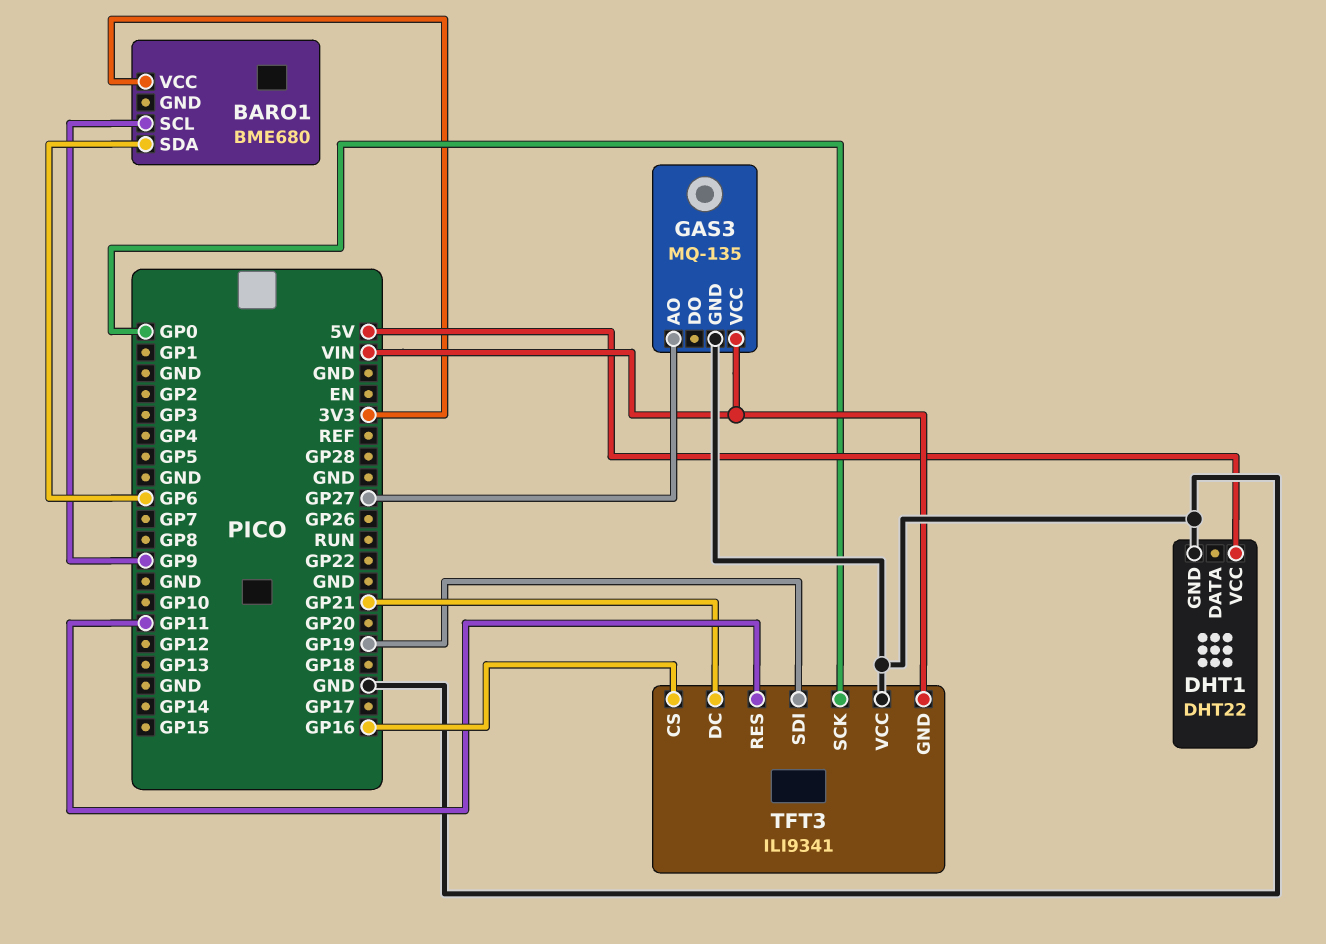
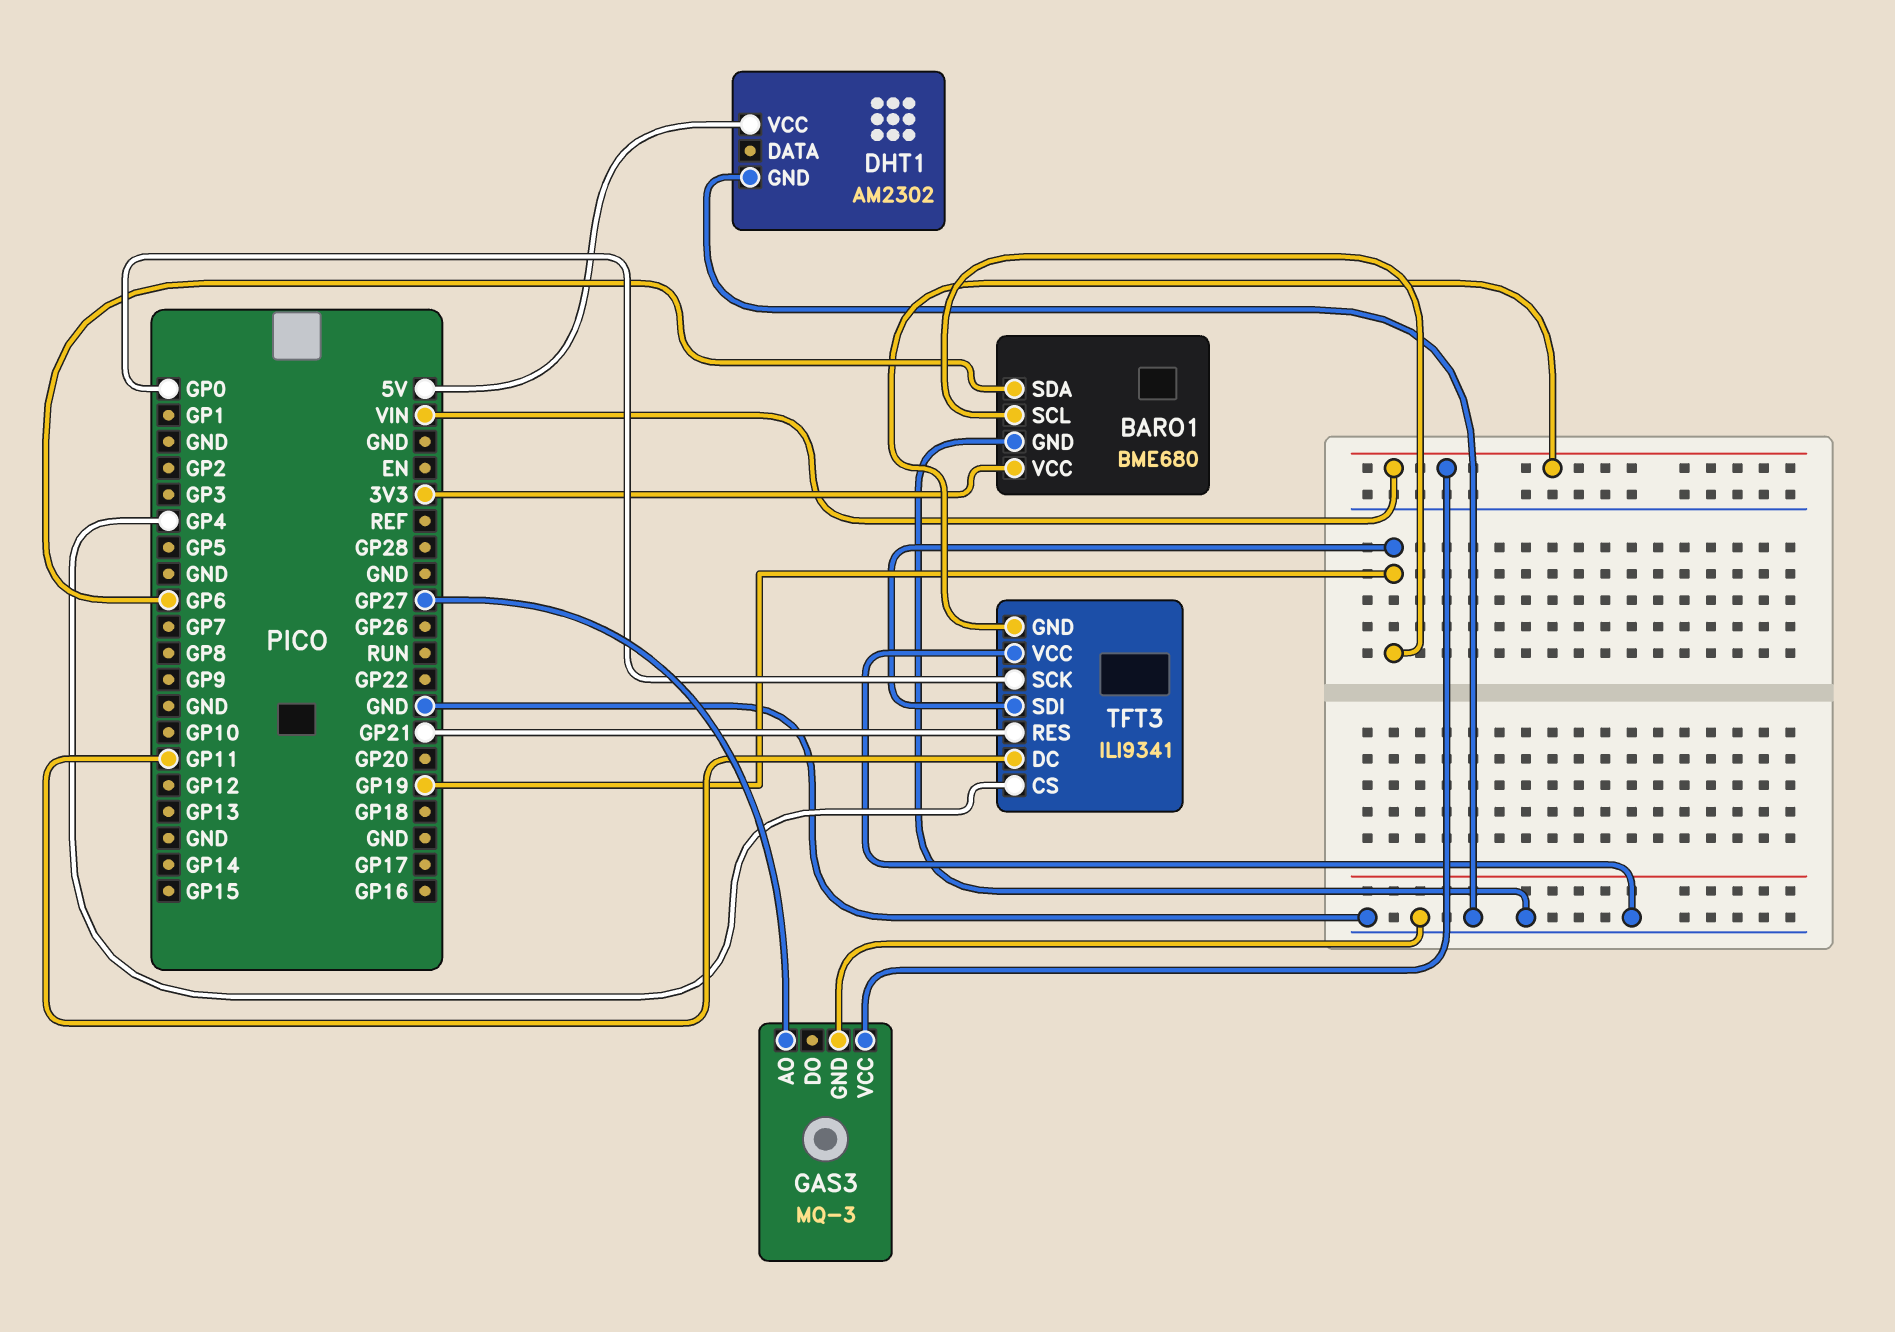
BARO1 pin GND: none -> GND
BARO1 pin SCL: GP9 -> GP19
DHT1: DHT22 -> AM2302
GAS3: MQ-135 -> MQ-3
TFT3 pin CS: GP16 -> GP4
TFT3 pin DC: GP21 -> GP11
TFT3 pin RES: GP11 -> GP21

